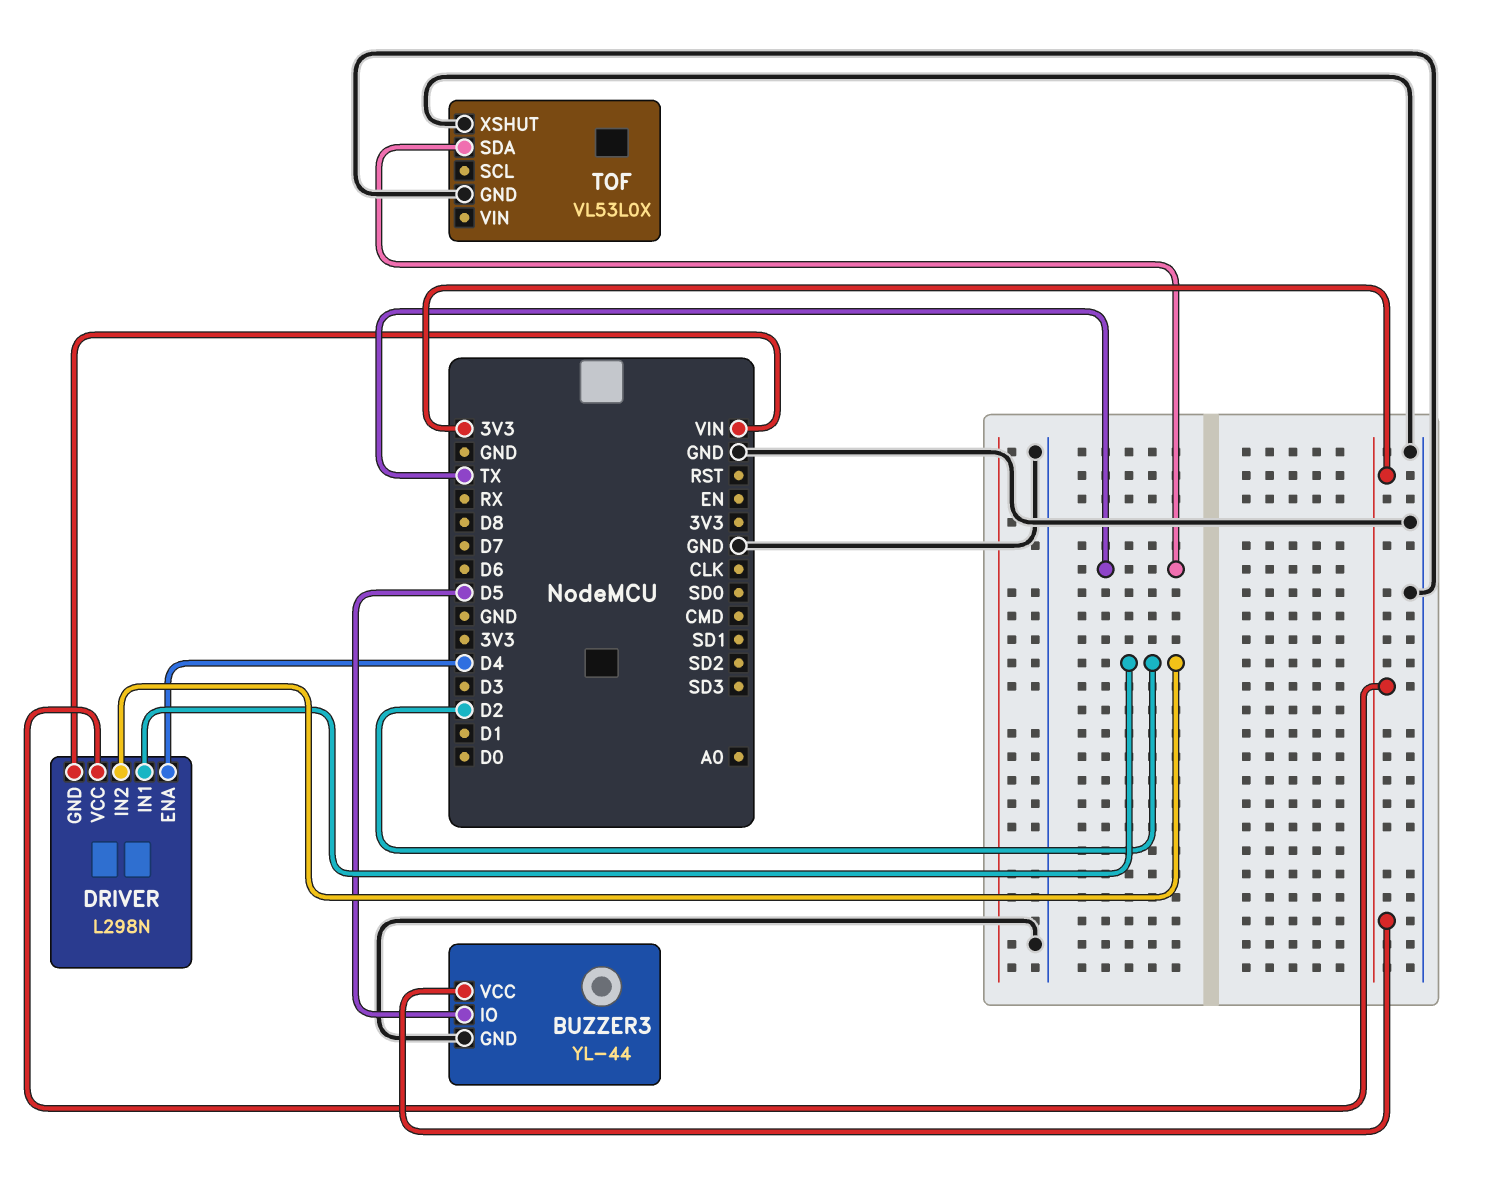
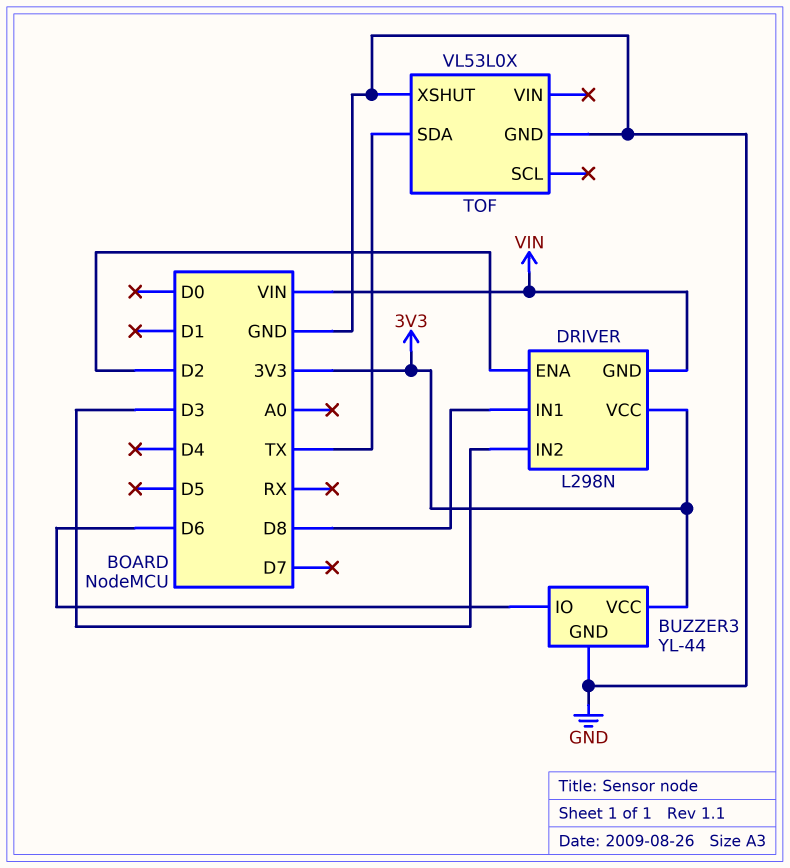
BUZZER3 pin IO: D5 -> D6
DRIVER pin ENA: D4 -> D2
DRIVER pin IN1: D2 -> D8
DRIVER pin IN2: D2 -> D3

